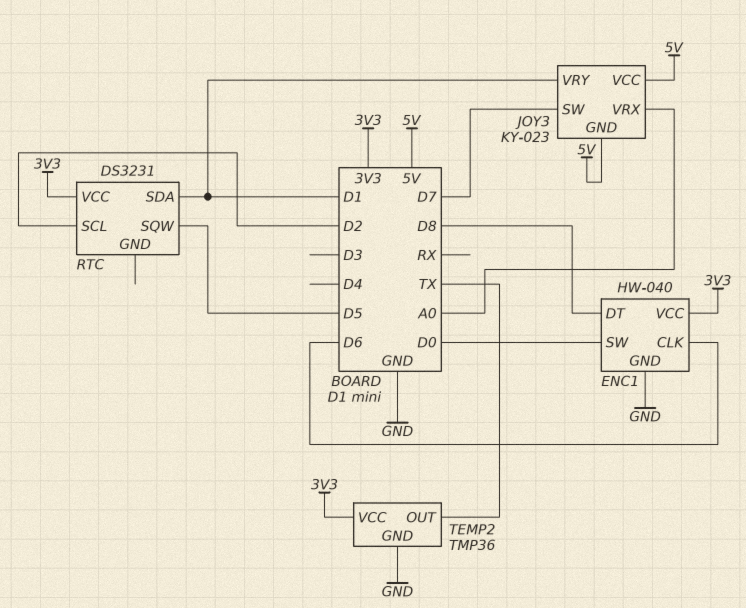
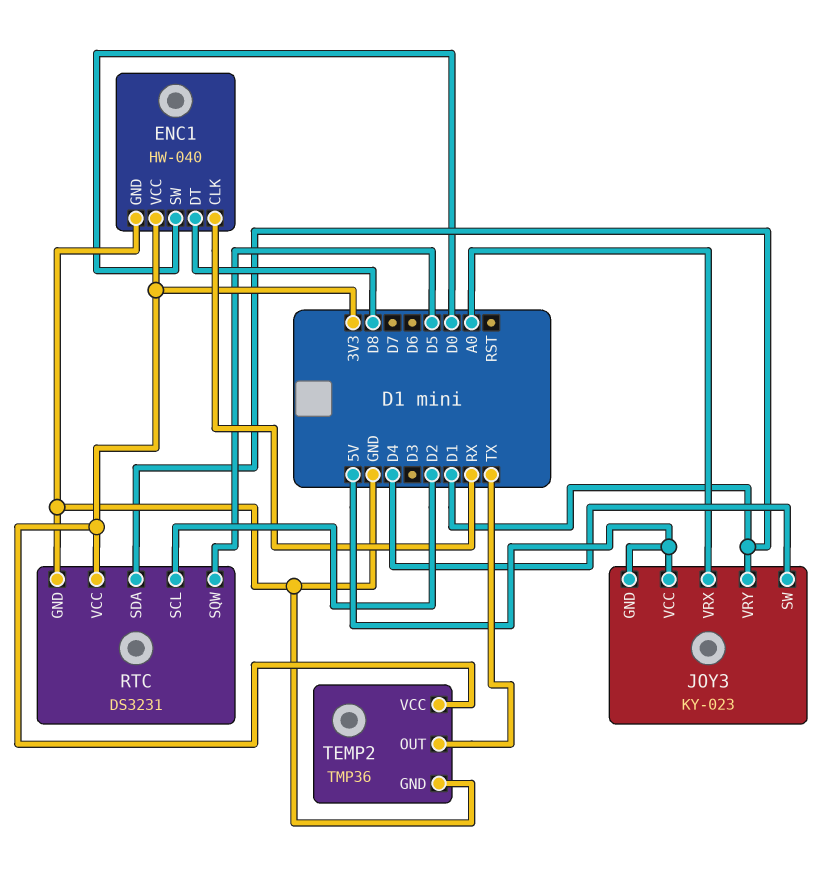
ENC1 pin CLK: D6 -> RX
JOY3 pin SW: D7 -> D4
RTC pin GND: none -> GND

